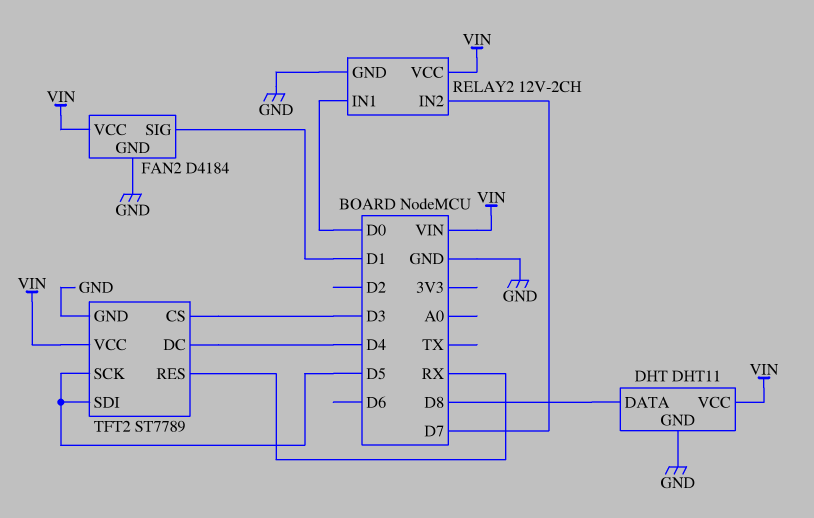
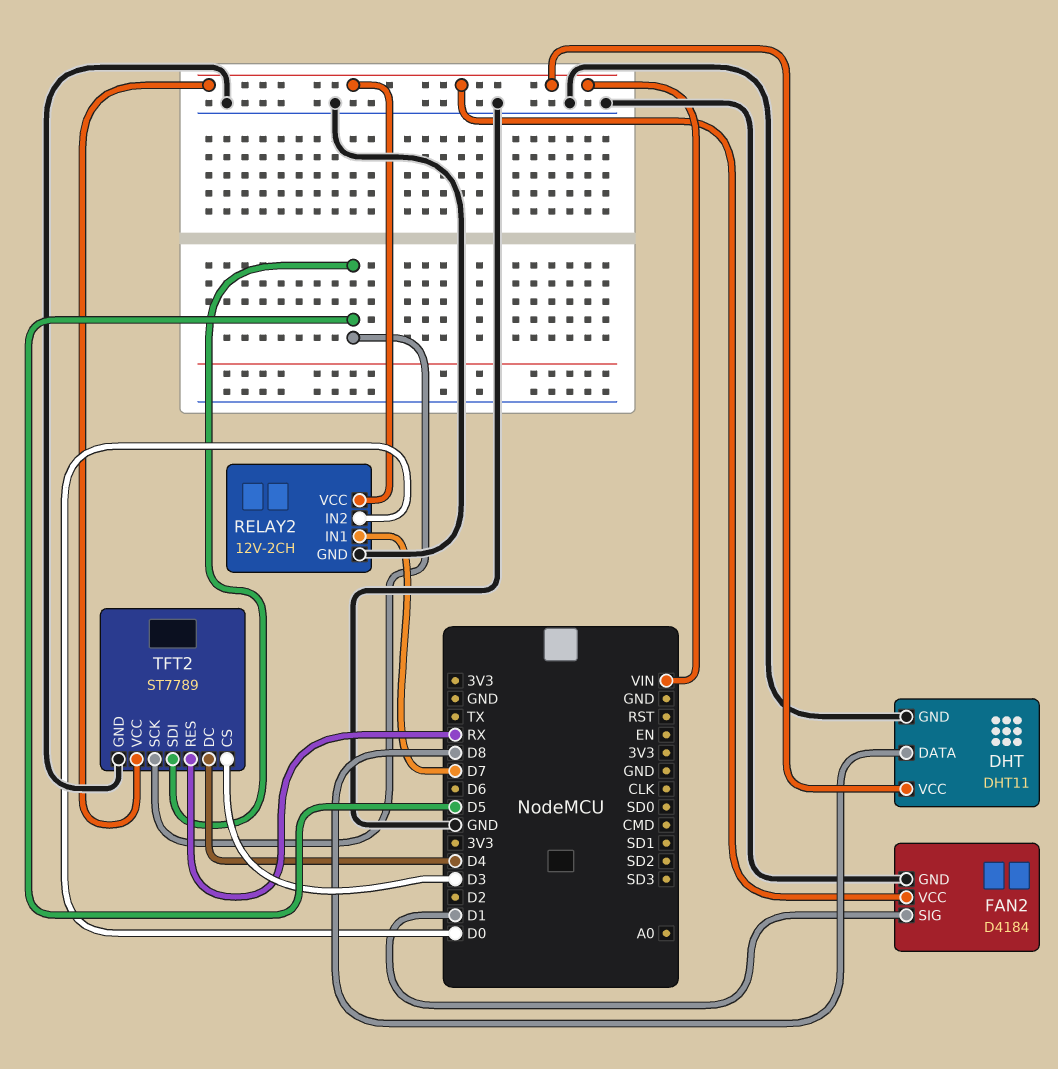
RELAY2 pin IN1: D0 -> D7
RELAY2 pin IN2: D7 -> D0

